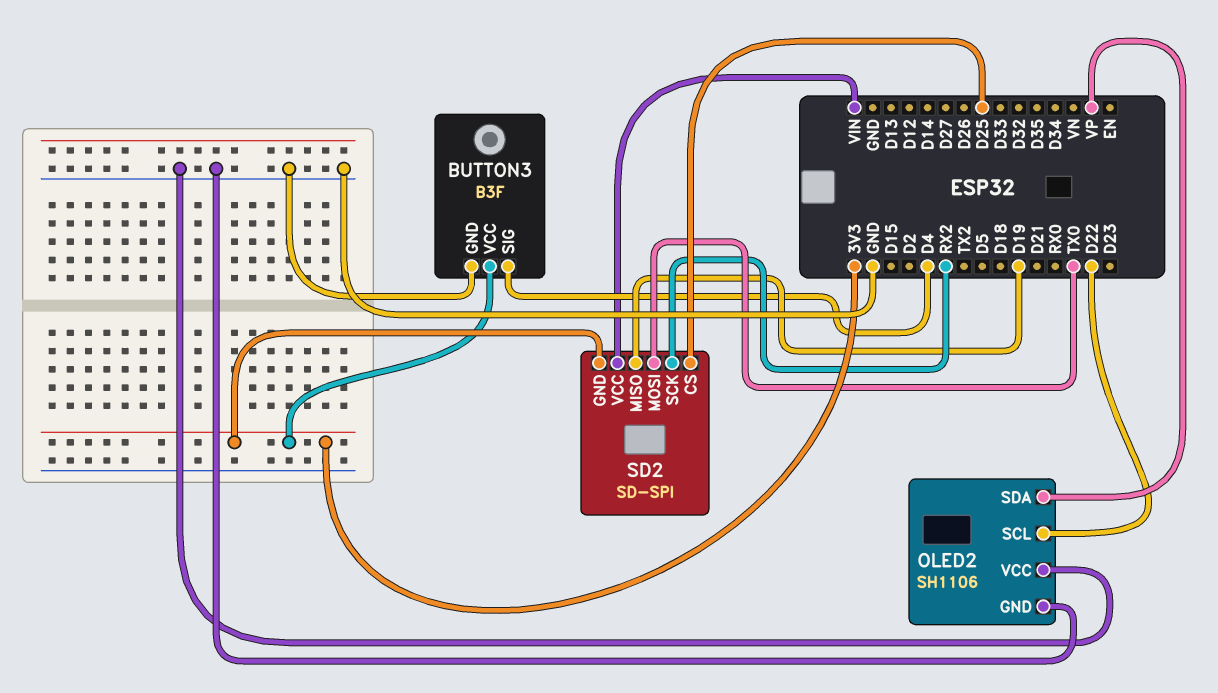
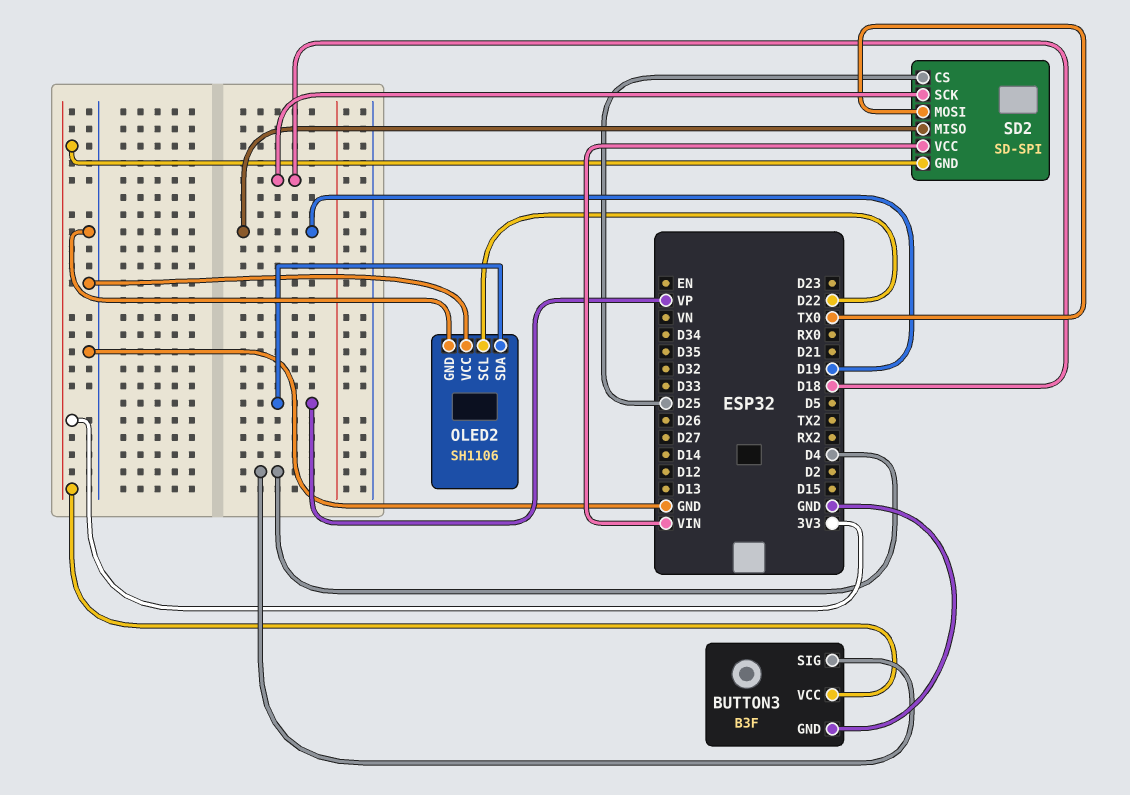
SD2 pin SCK: RX2 -> D18

